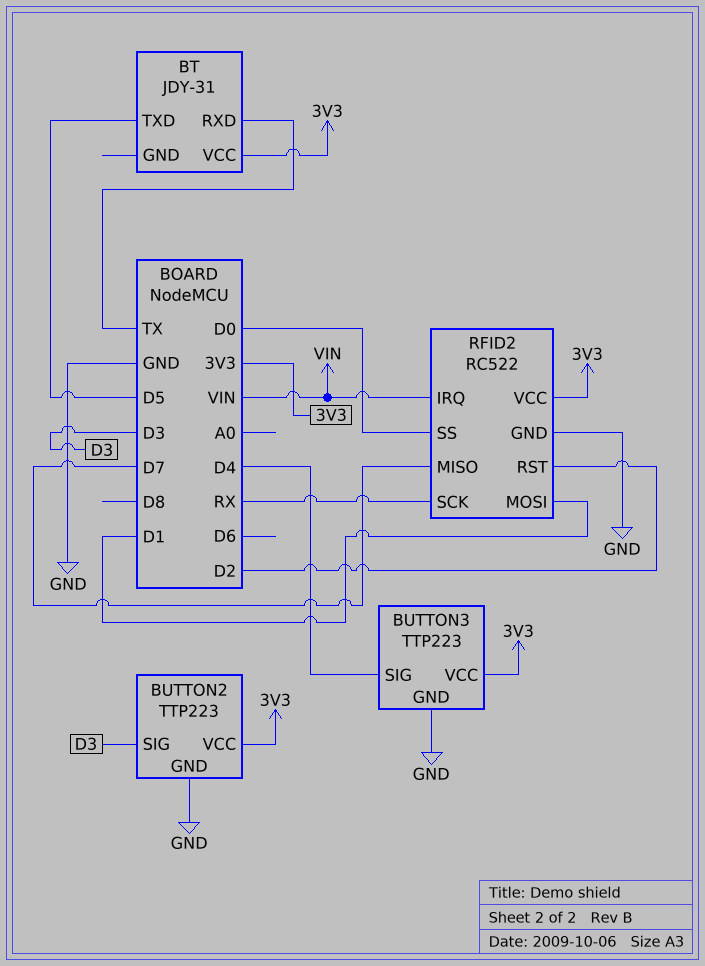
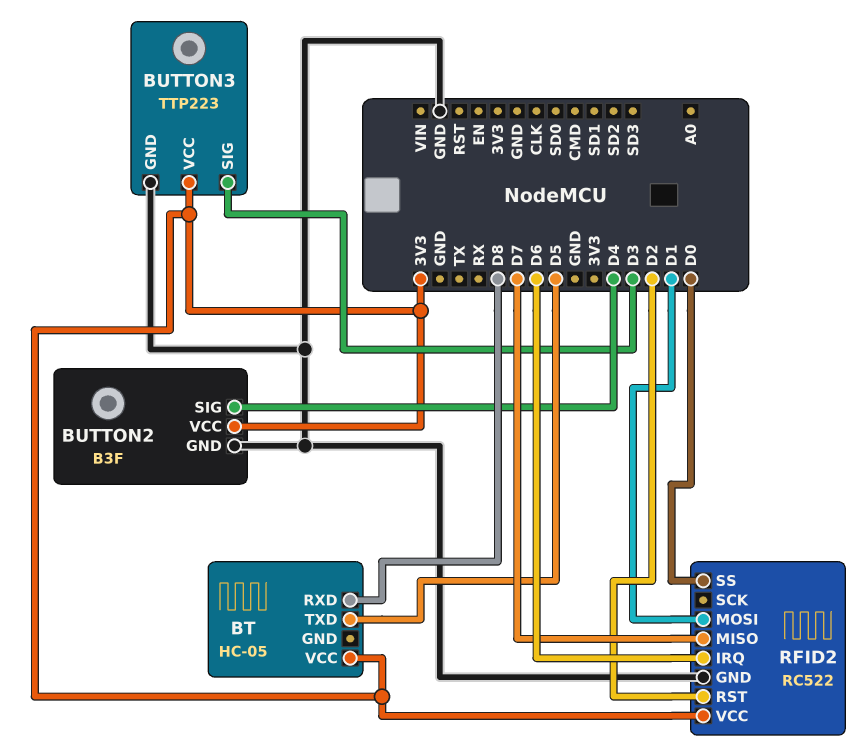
BT: JDY-31 -> HC-05
BT pin RXD: TX -> D8
BUTTON2: TTP223 -> B3F
BUTTON2 pin SIG: D3 -> D4
BUTTON3 pin SIG: D4 -> D3
RFID2 pin IRQ: VIN -> D6
RFID2 pin SCK: RX -> none

